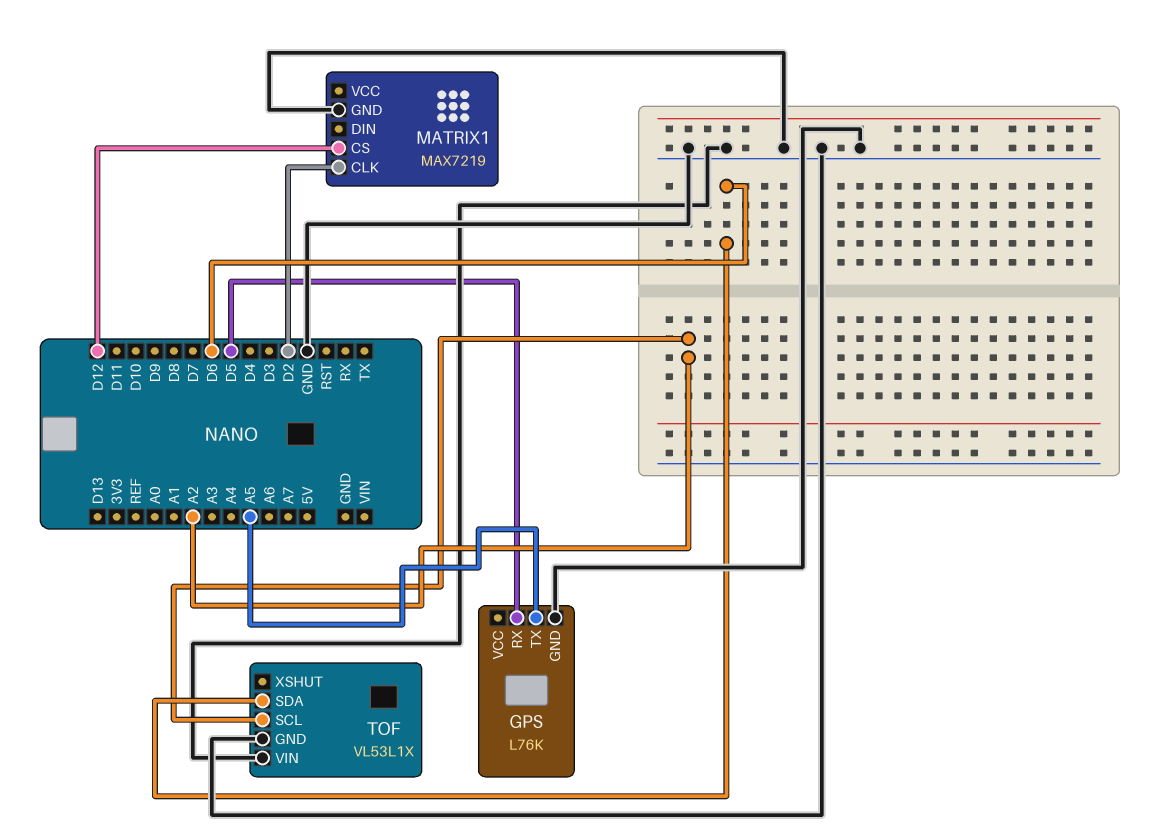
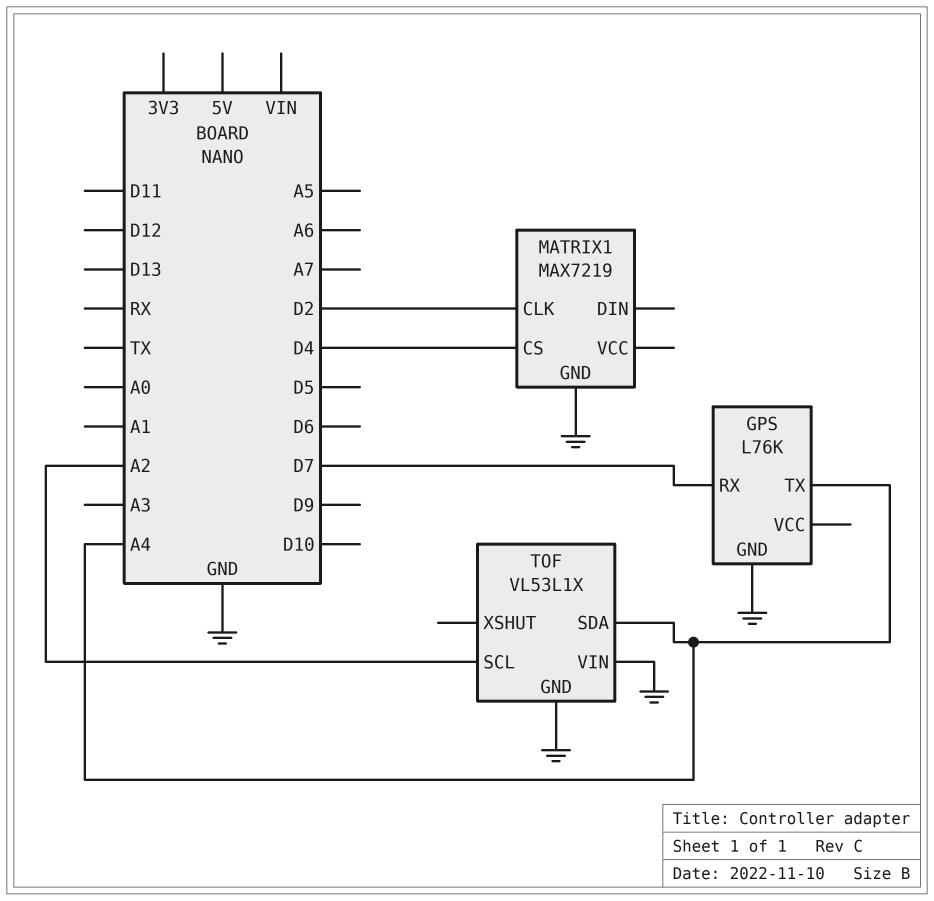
GPS pin RX: D5 -> D7
GPS pin TX: A5 -> A4
MATRIX1 pin CS: D12 -> D4
TOF pin SDA: D6 -> A4

